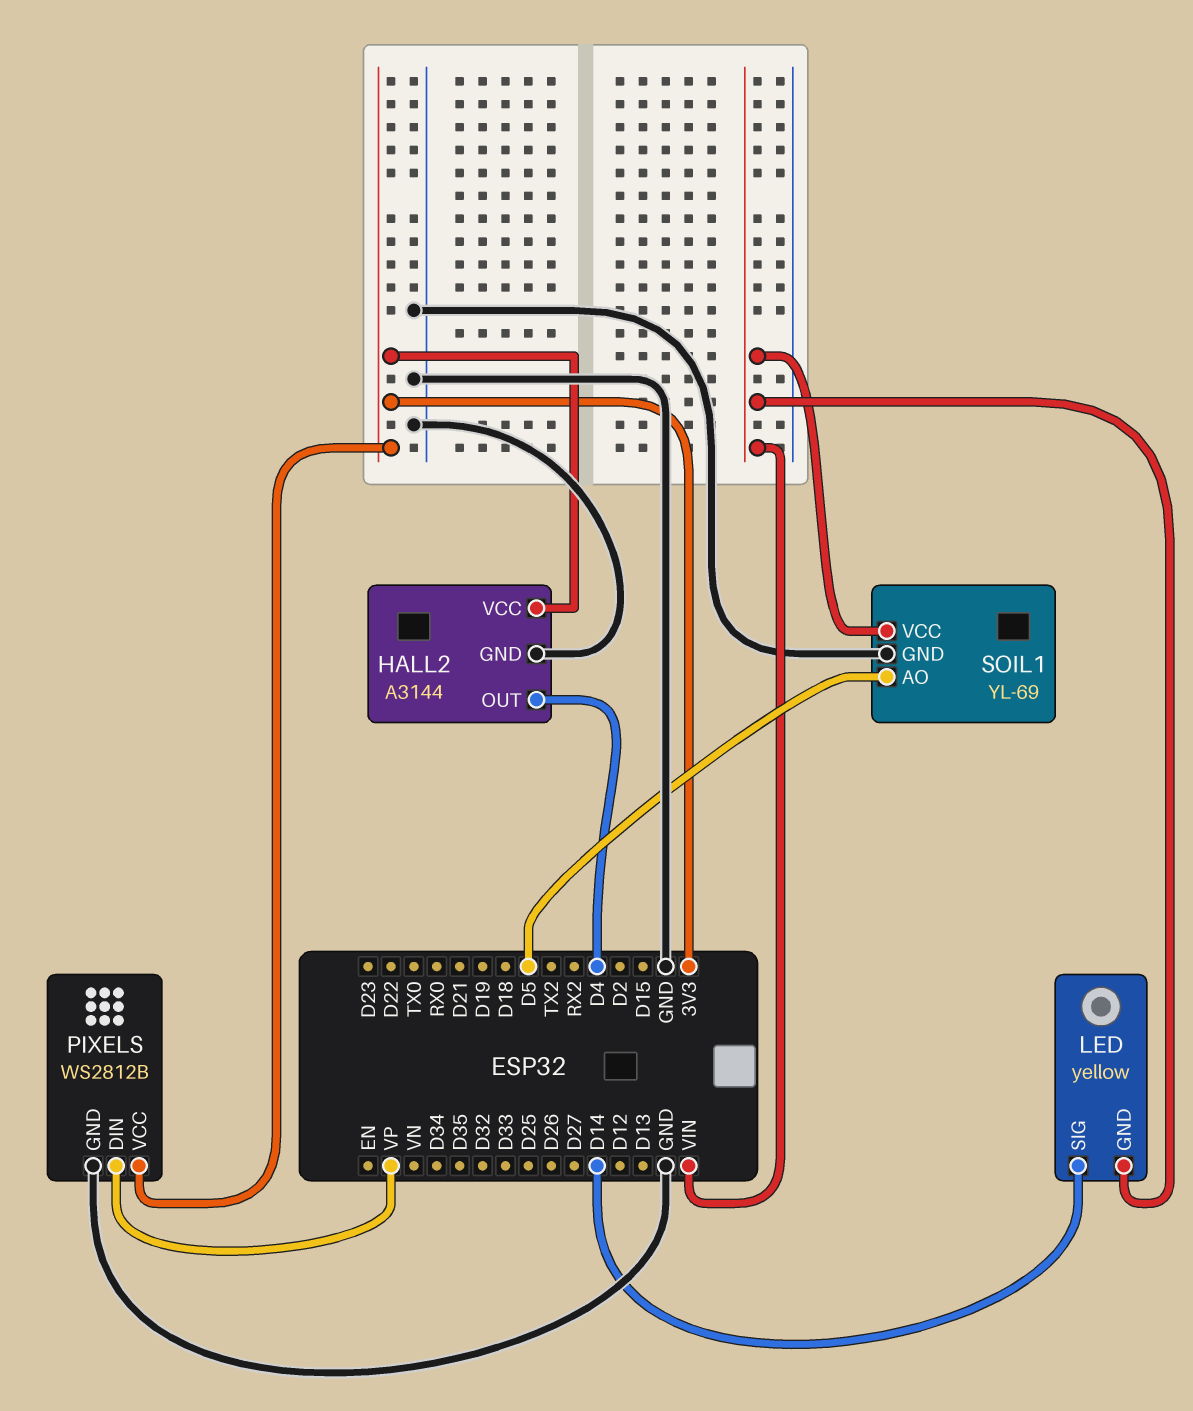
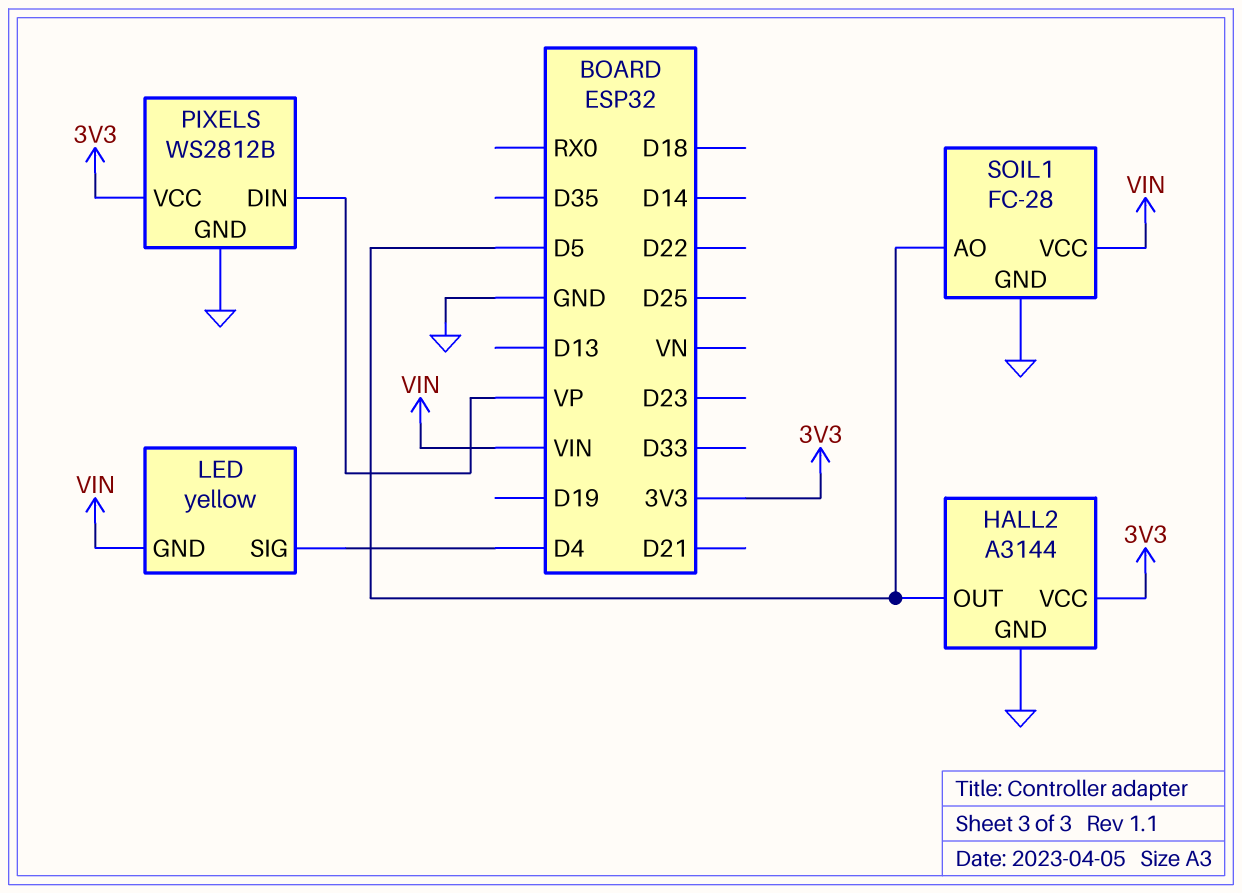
HALL2 pin OUT: D4 -> D5
LED pin SIG: D14 -> D4
SOIL1: YL-69 -> FC-28

